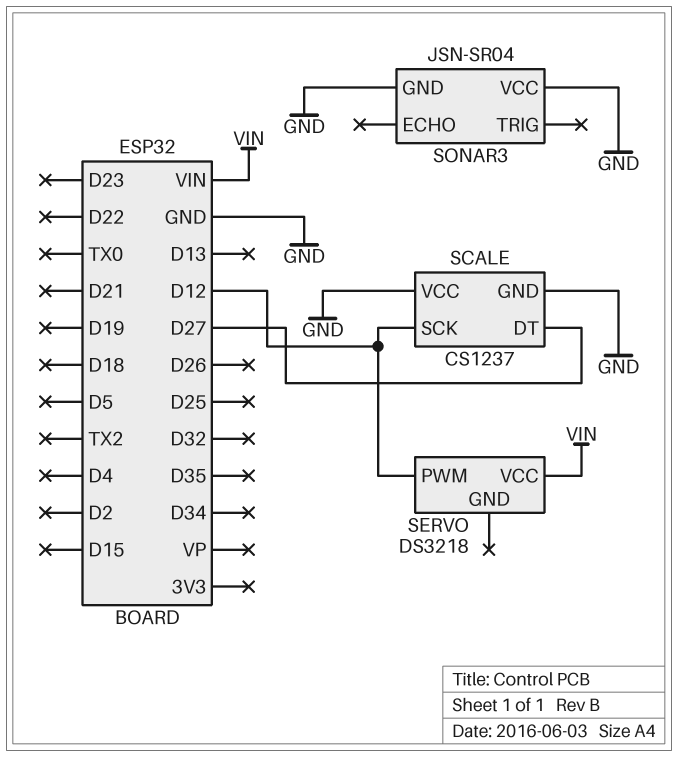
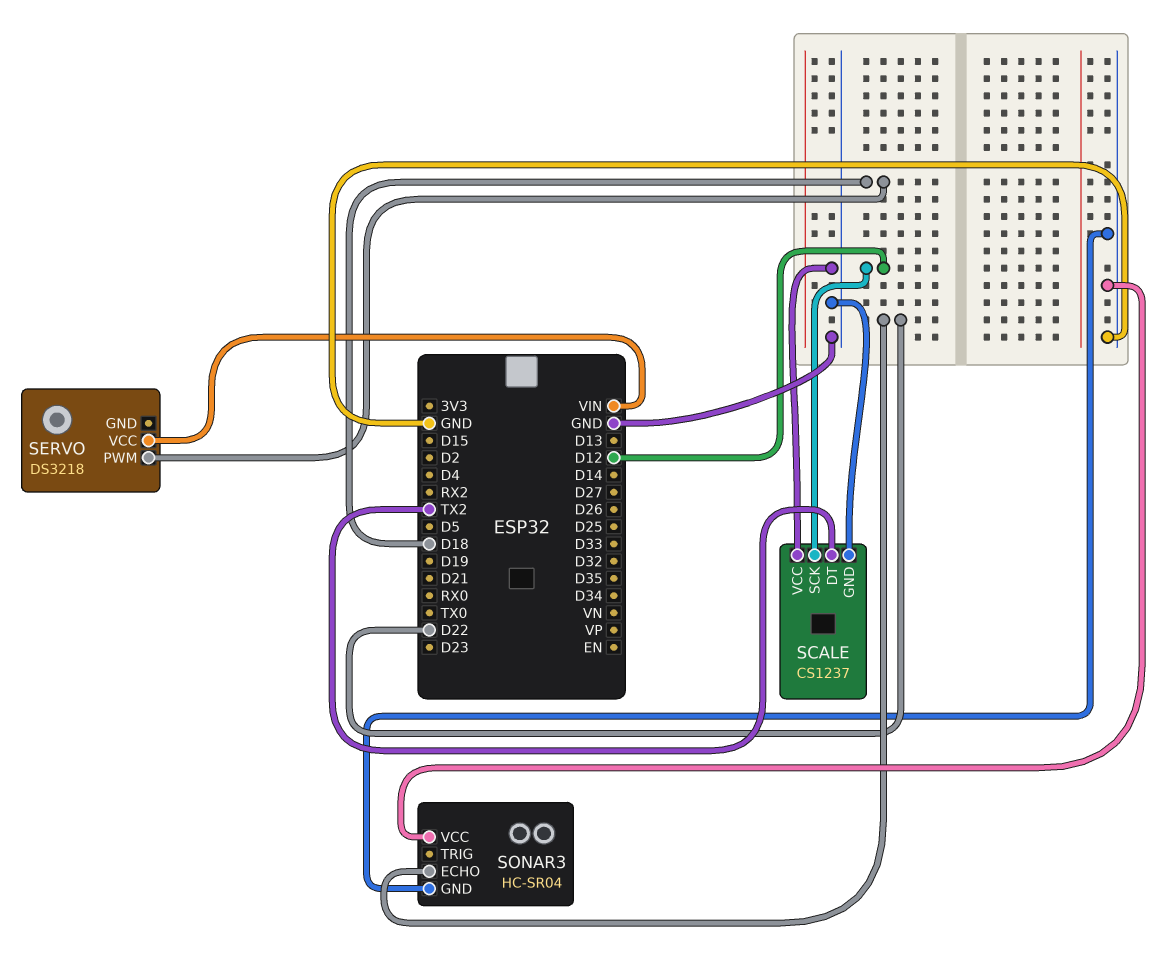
SCALE pin DT: D27 -> TX2
SERVO pin PWM: D12 -> D18
SONAR3: JSN-SR04 -> HC-SR04
SONAR3 pin ECHO: none -> D22

